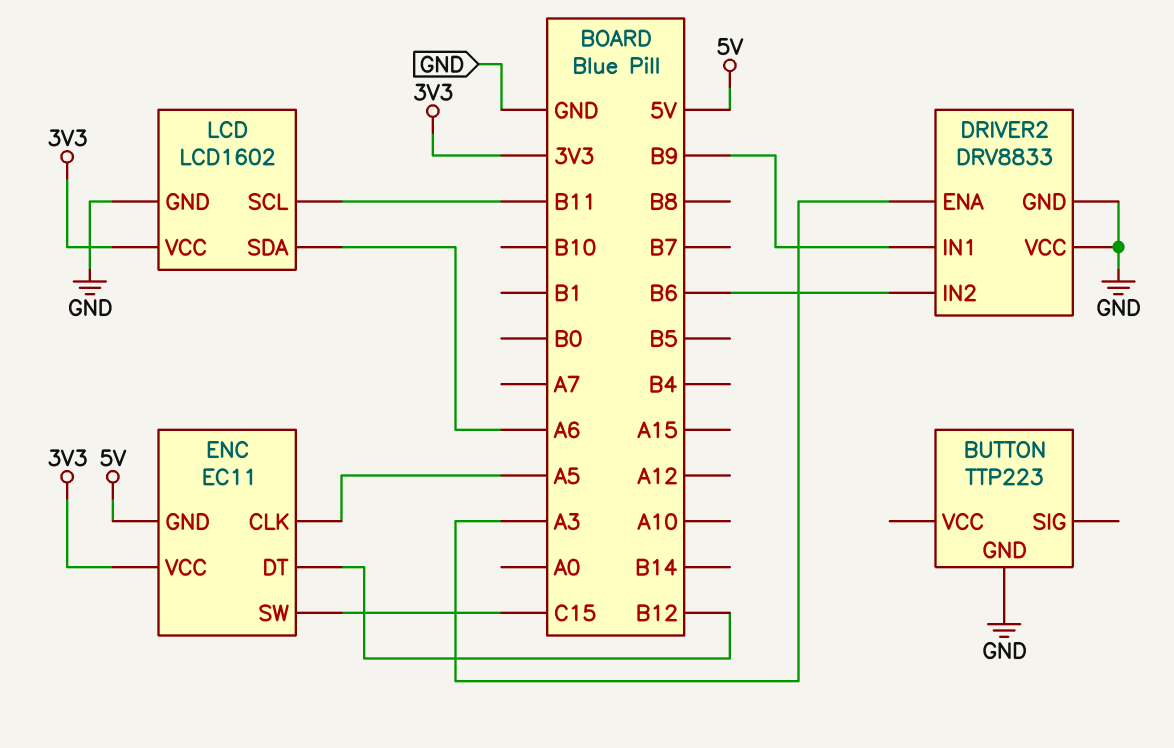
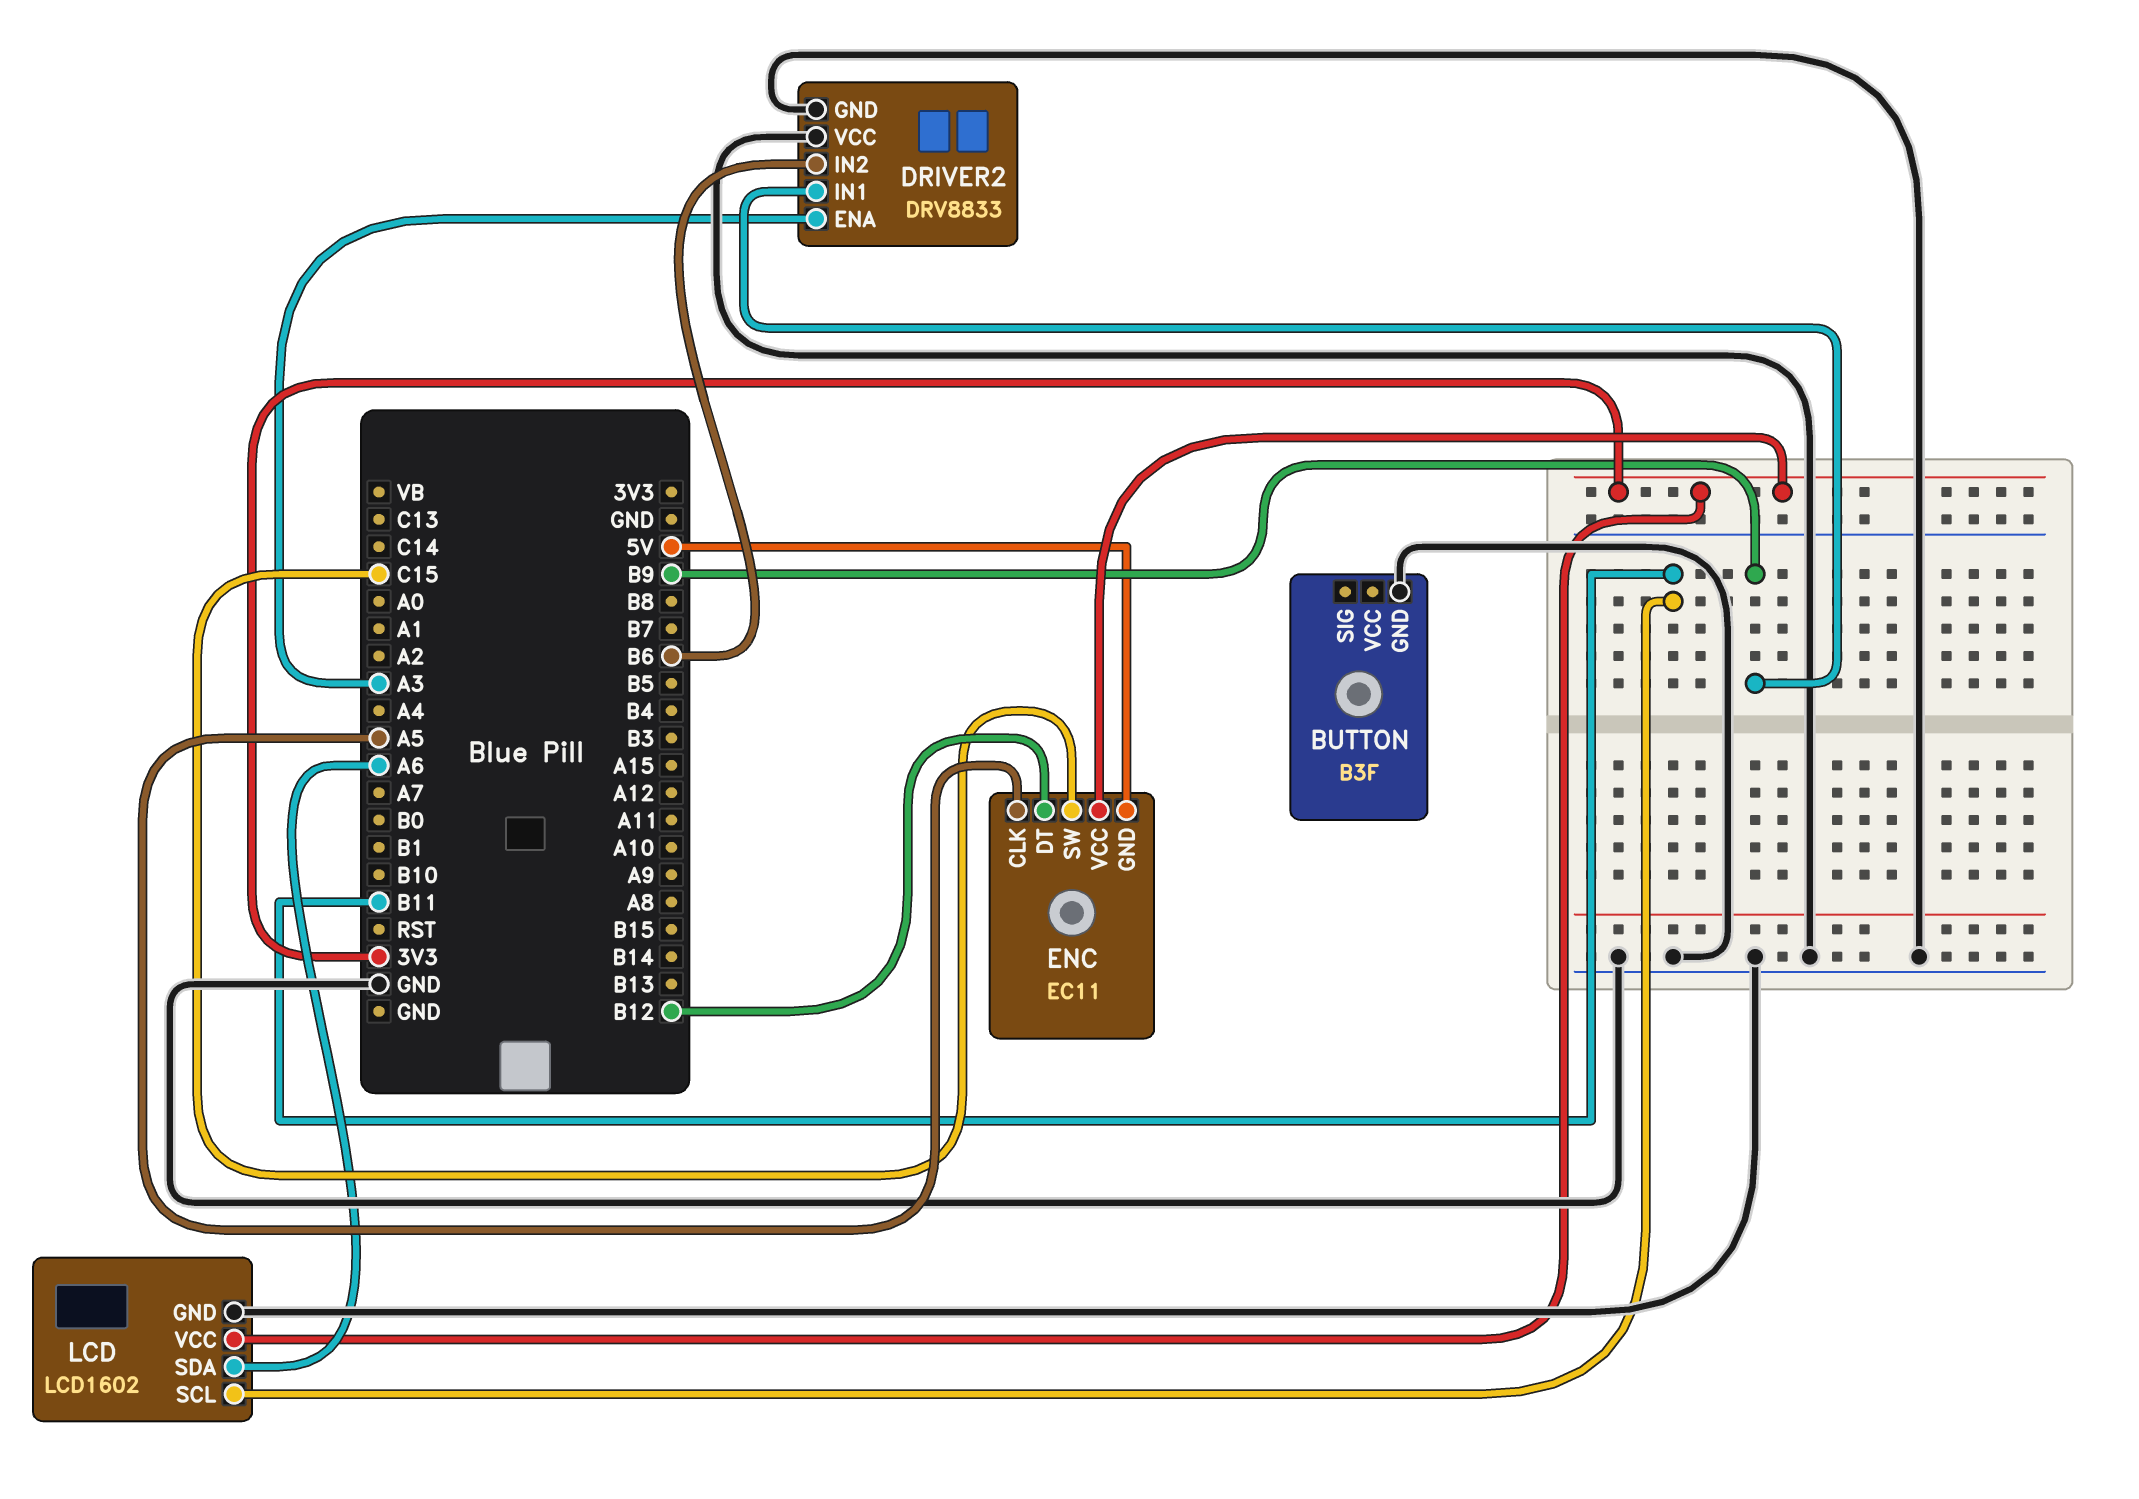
BUTTON: TTP223 -> B3F

